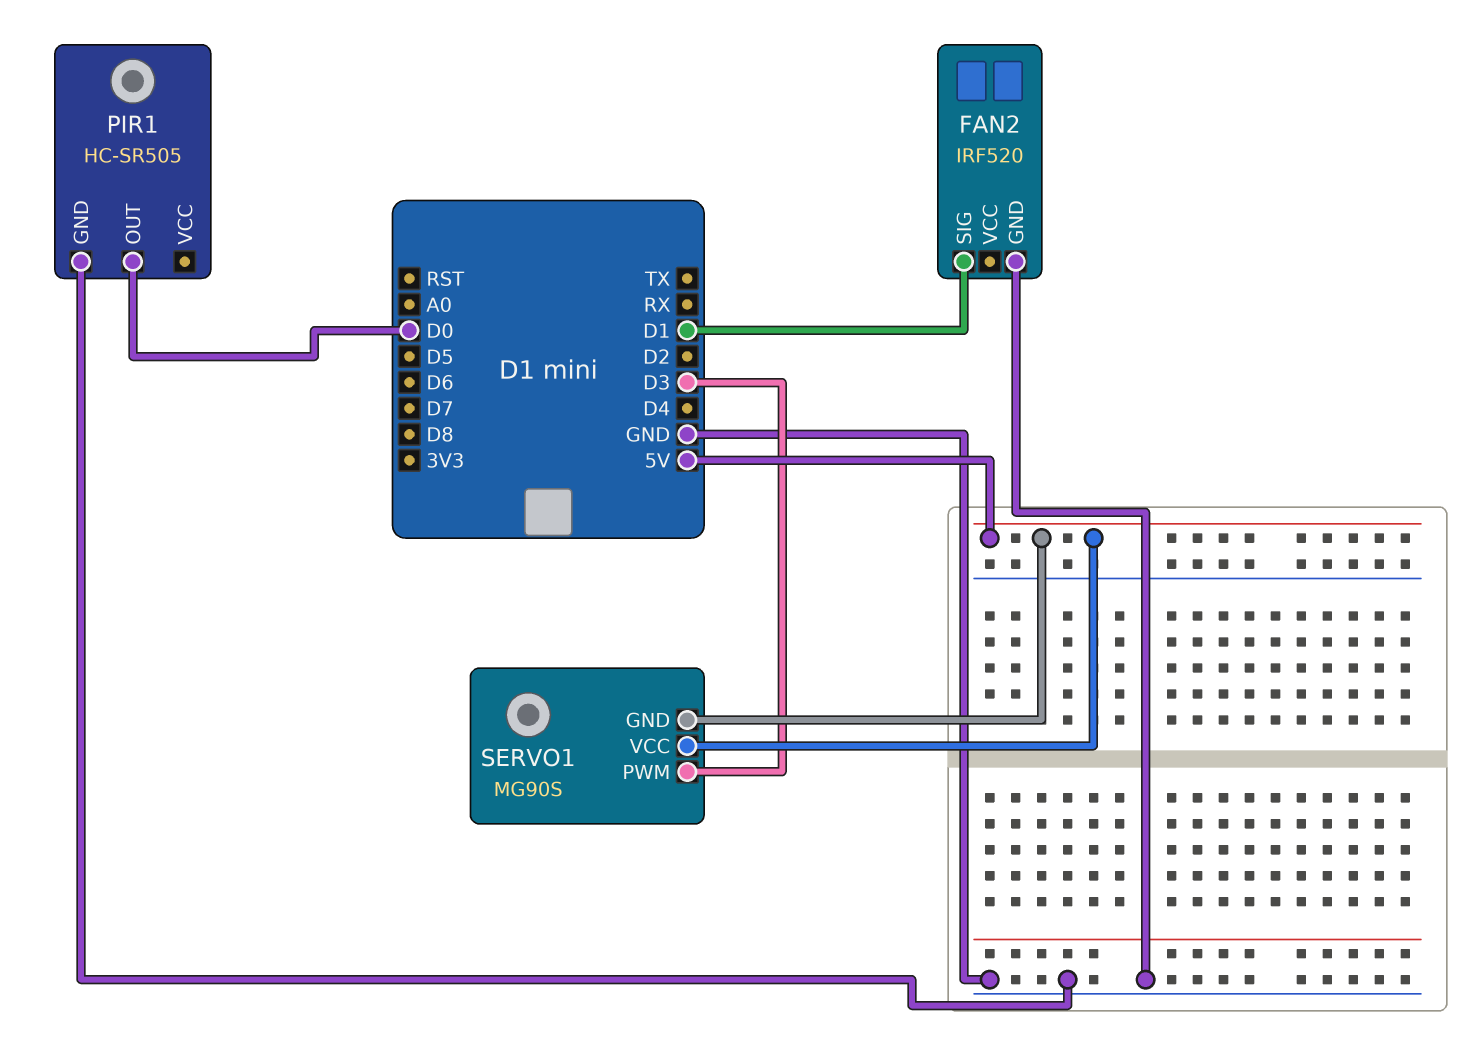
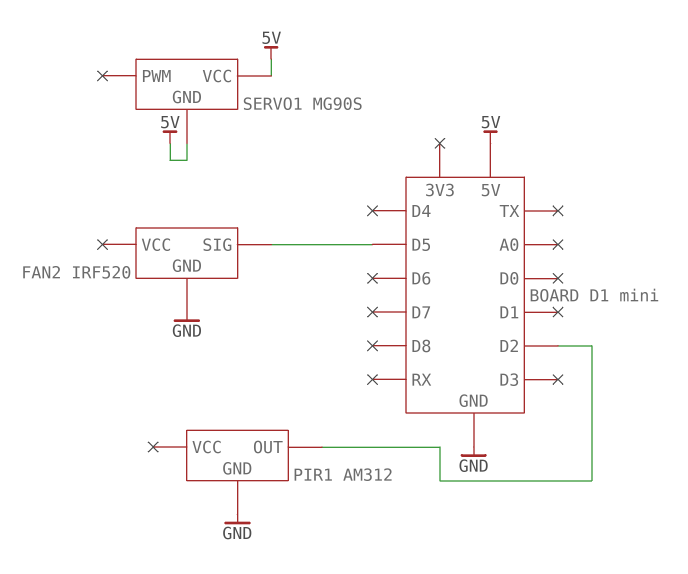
FAN2 pin SIG: D1 -> D5
PIR1: HC-SR505 -> AM312
PIR1 pin OUT: D0 -> D2
SERVO1 pin PWM: D3 -> none

